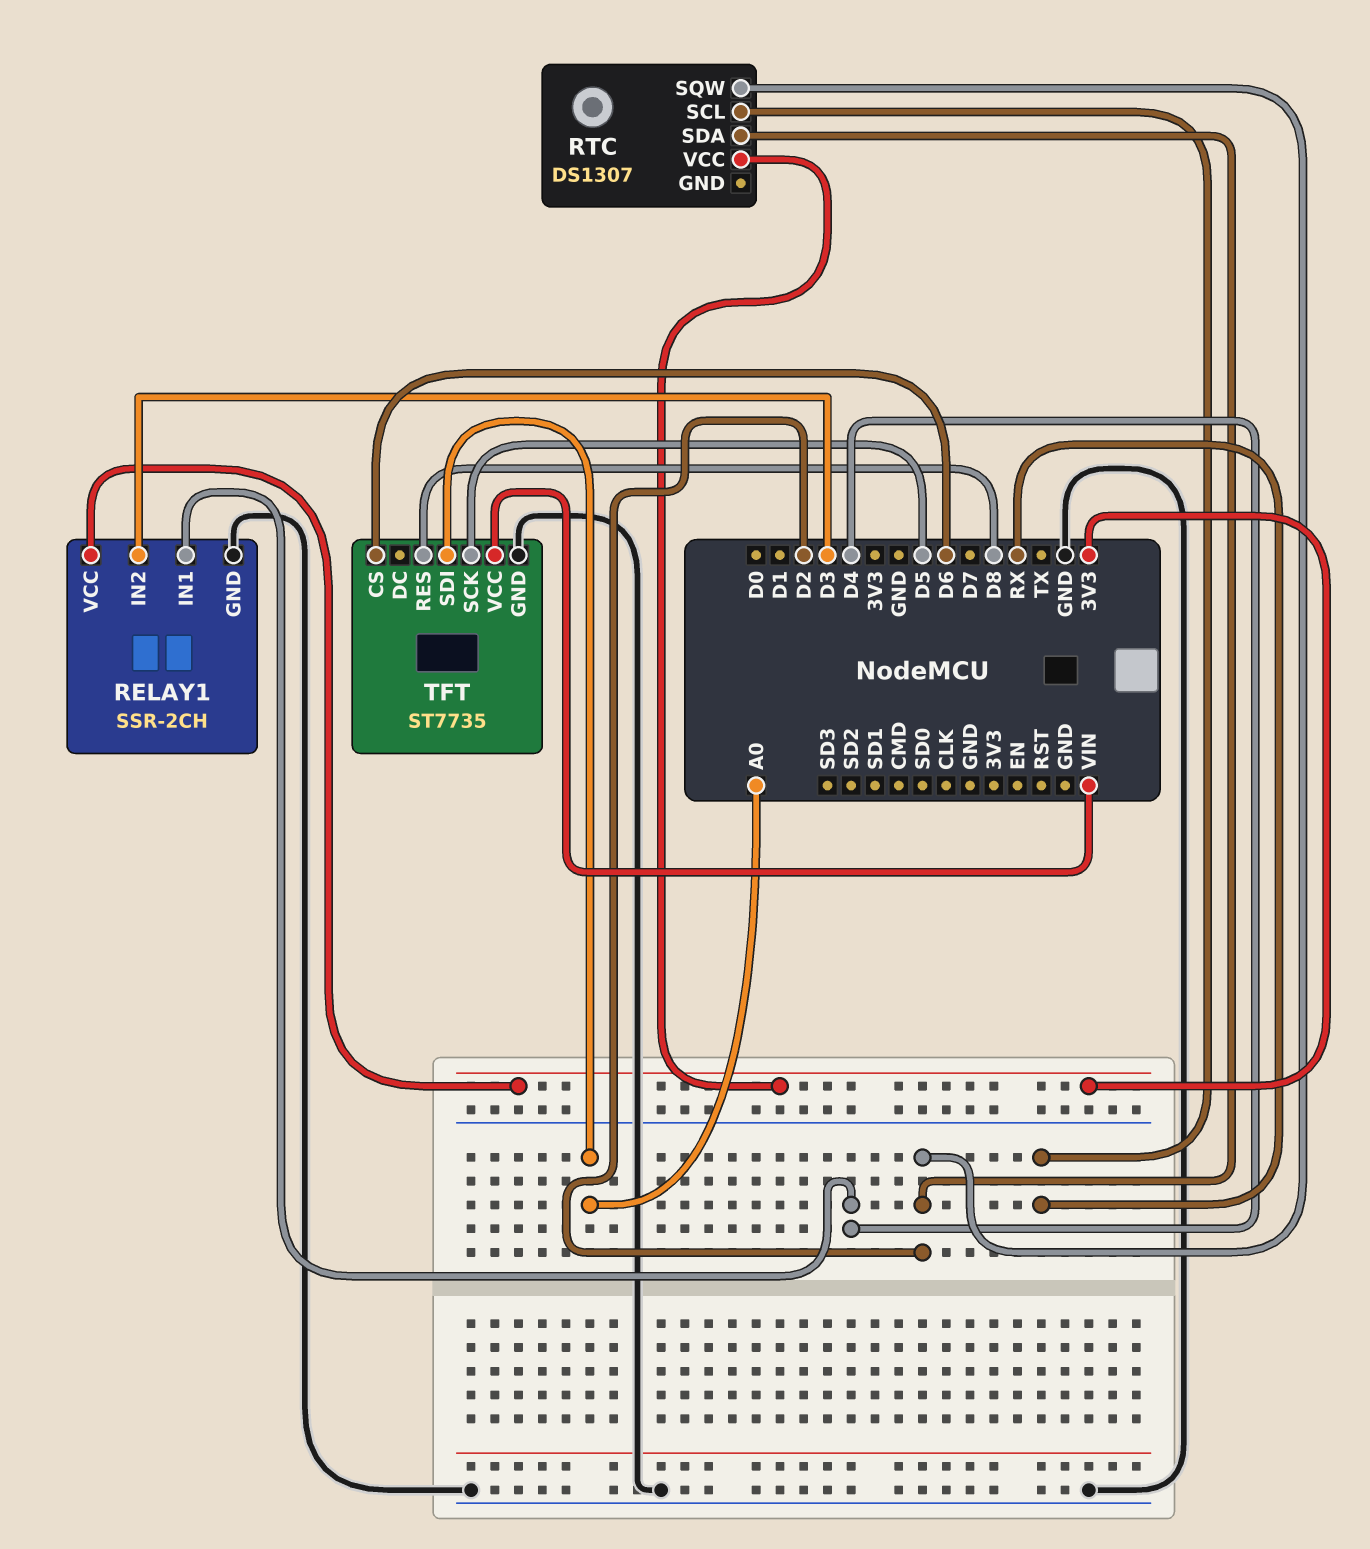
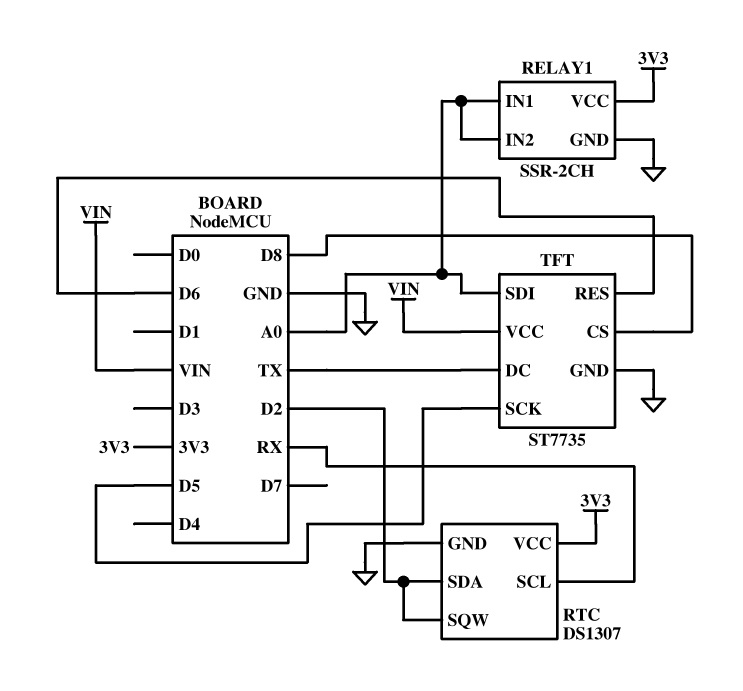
RELAY1 pin IN1: D4 -> A0
RELAY1 pin IN2: D3 -> A0
RTC pin GND: none -> GND
TFT pin CS: D6 -> D8
TFT pin DC: none -> TX
TFT pin RES: D8 -> D6

